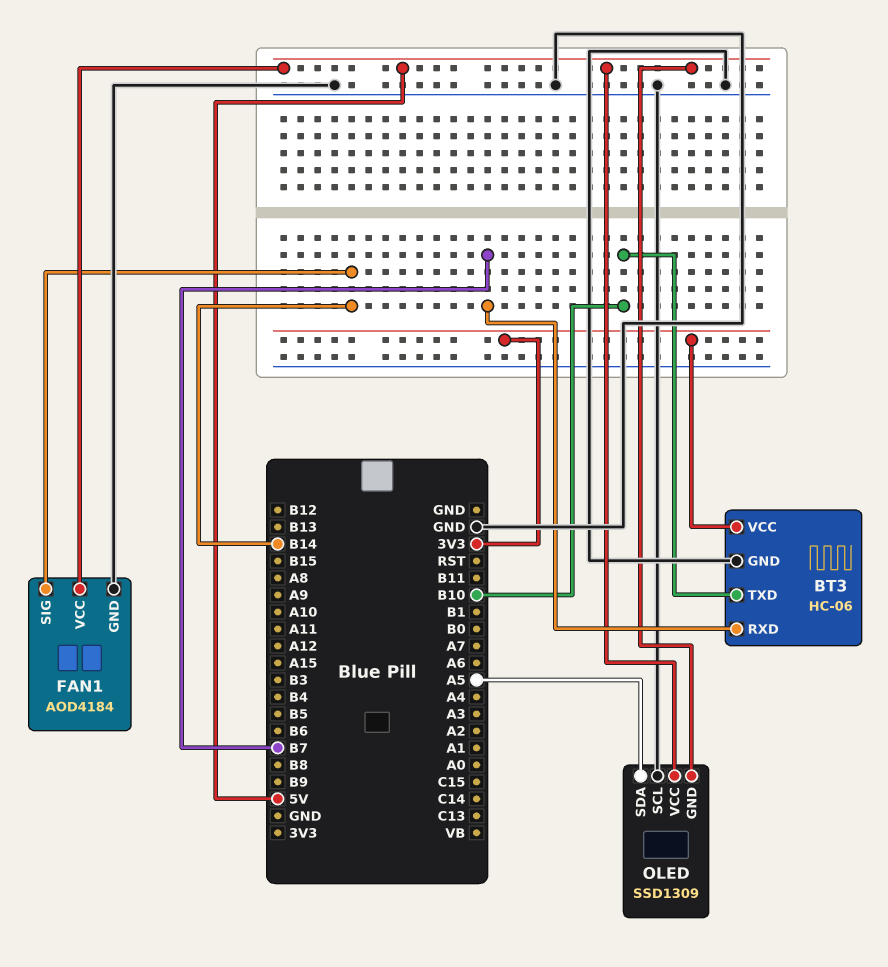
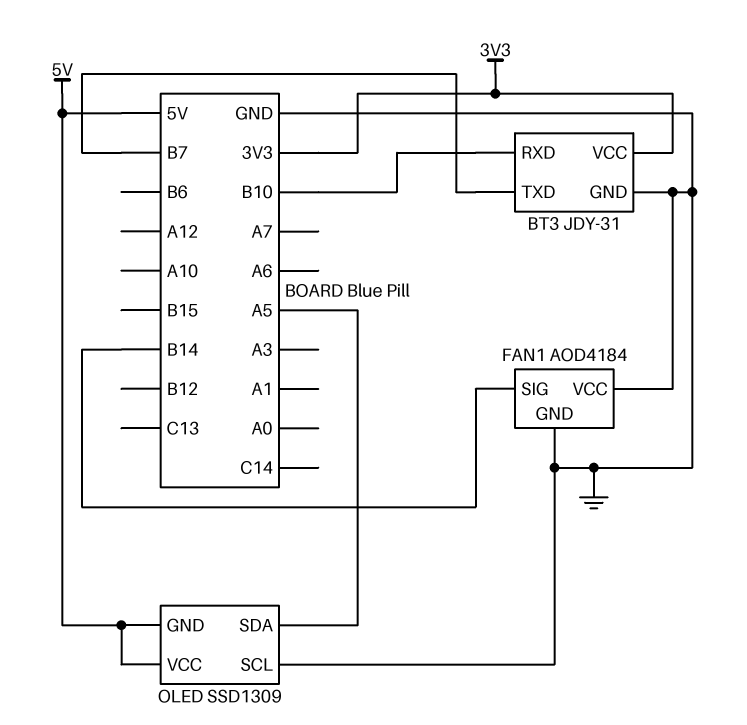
BT3: HC-06 -> JDY-31
BT3 pin RXD: B7 -> B10
BT3 pin TXD: B10 -> B7
FAN1 pin VCC: 5V -> GND

